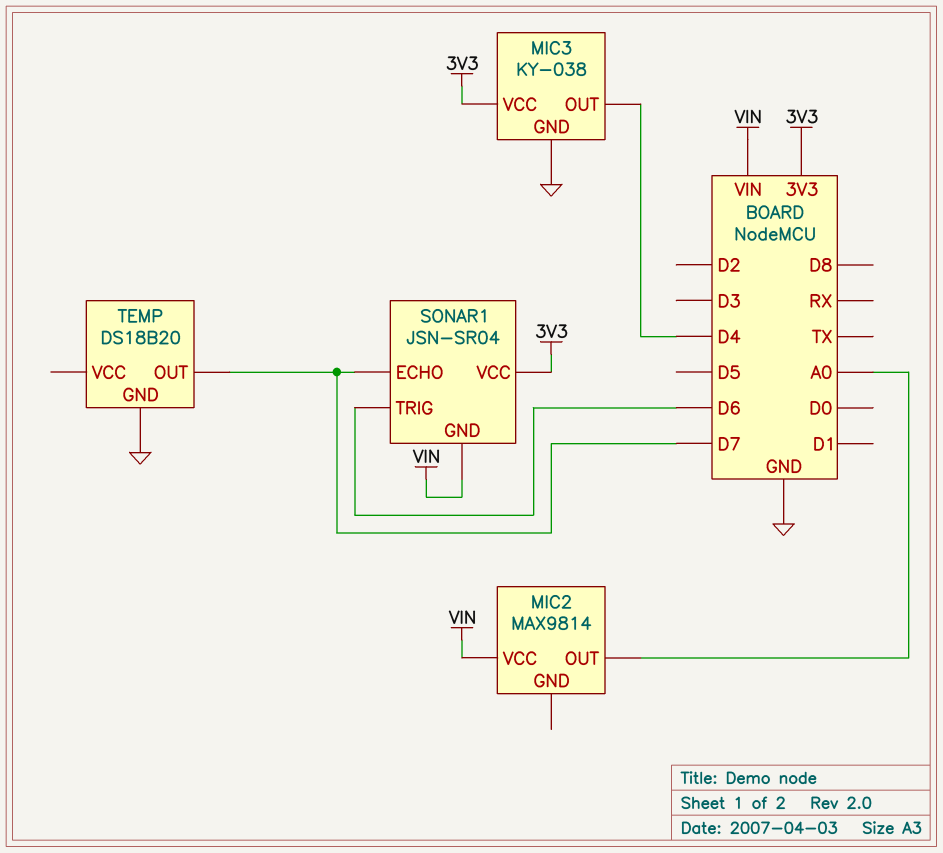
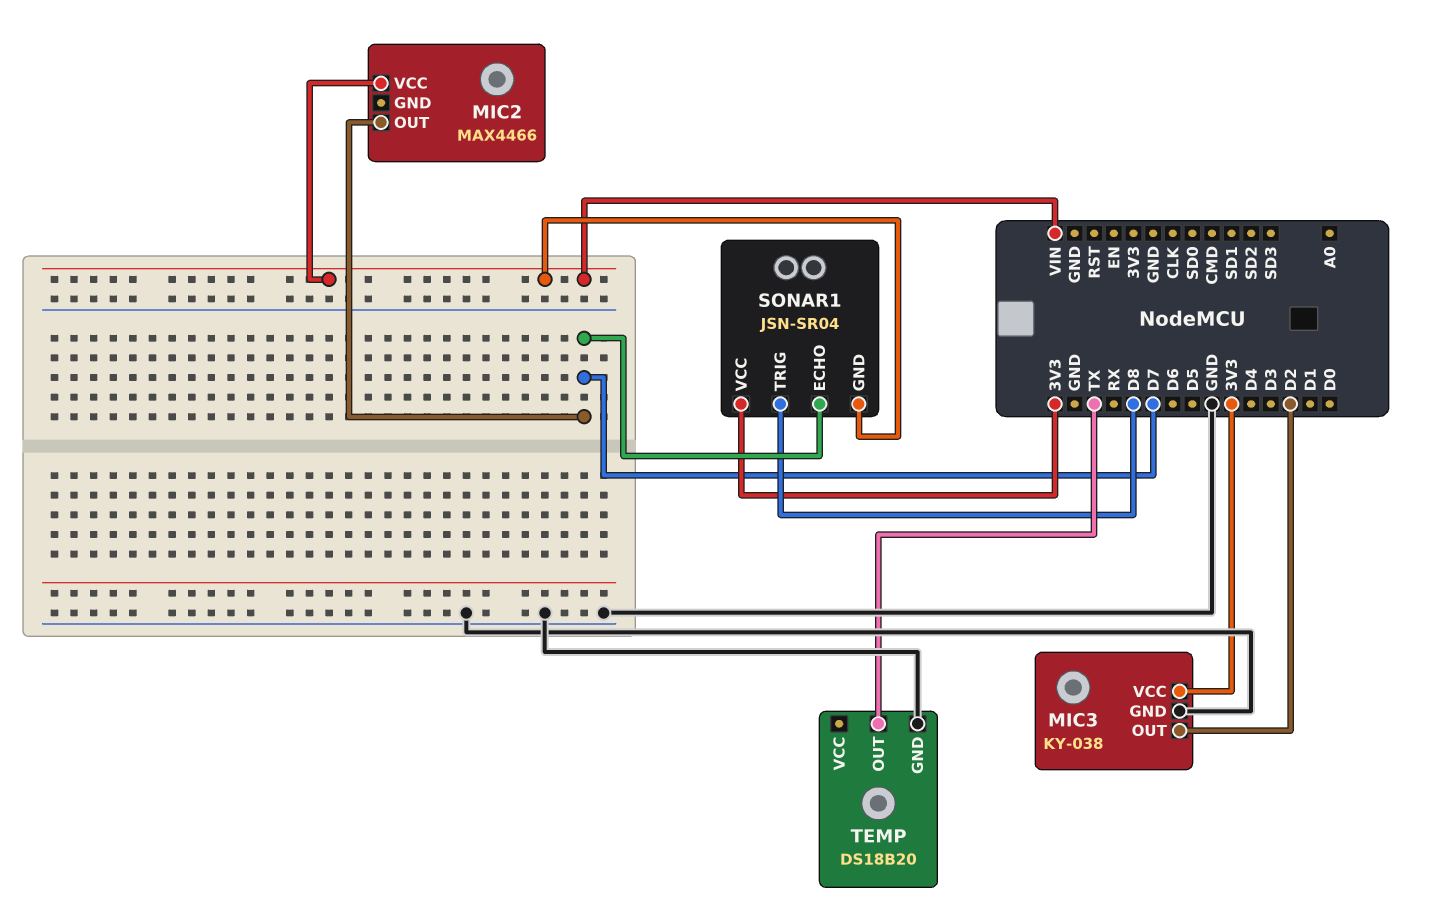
MIC2: MAX9814 -> MAX4466
MIC2 pin OUT: A0 -> D7
MIC3 pin OUT: D4 -> D2
SONAR1 pin TRIG: D6 -> D8
TEMP pin OUT: D7 -> TX

